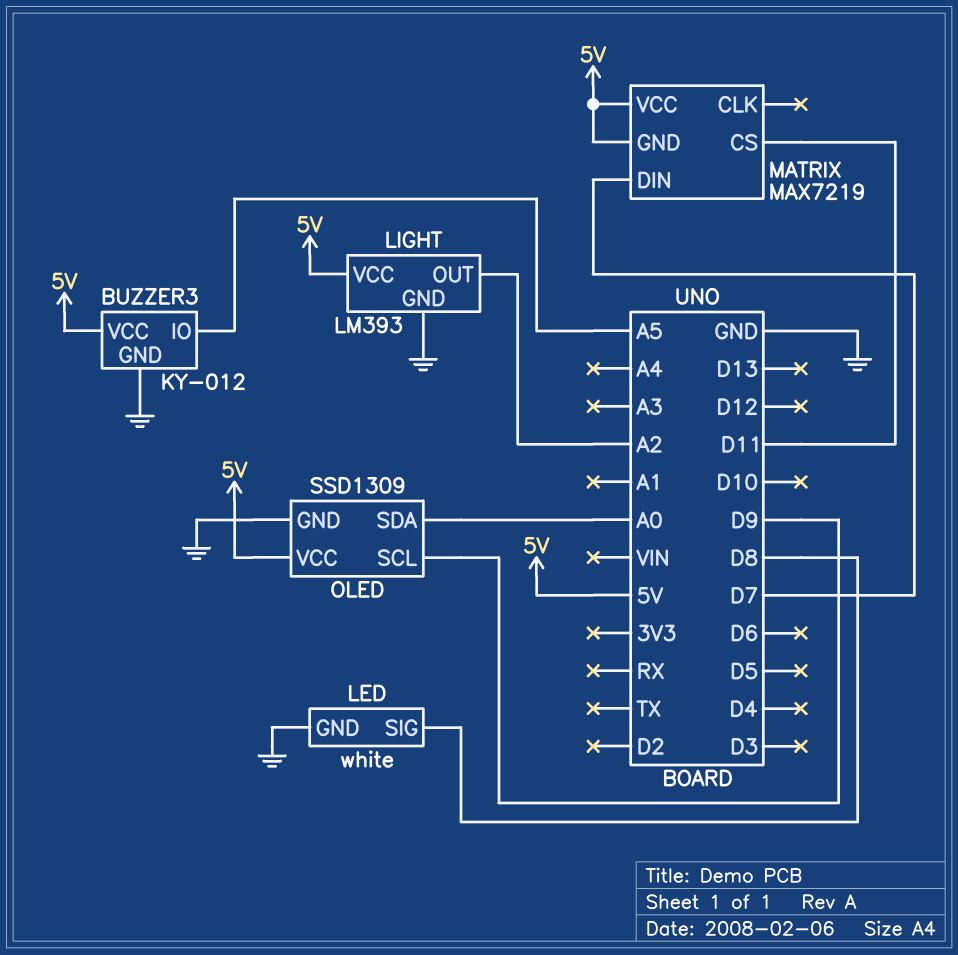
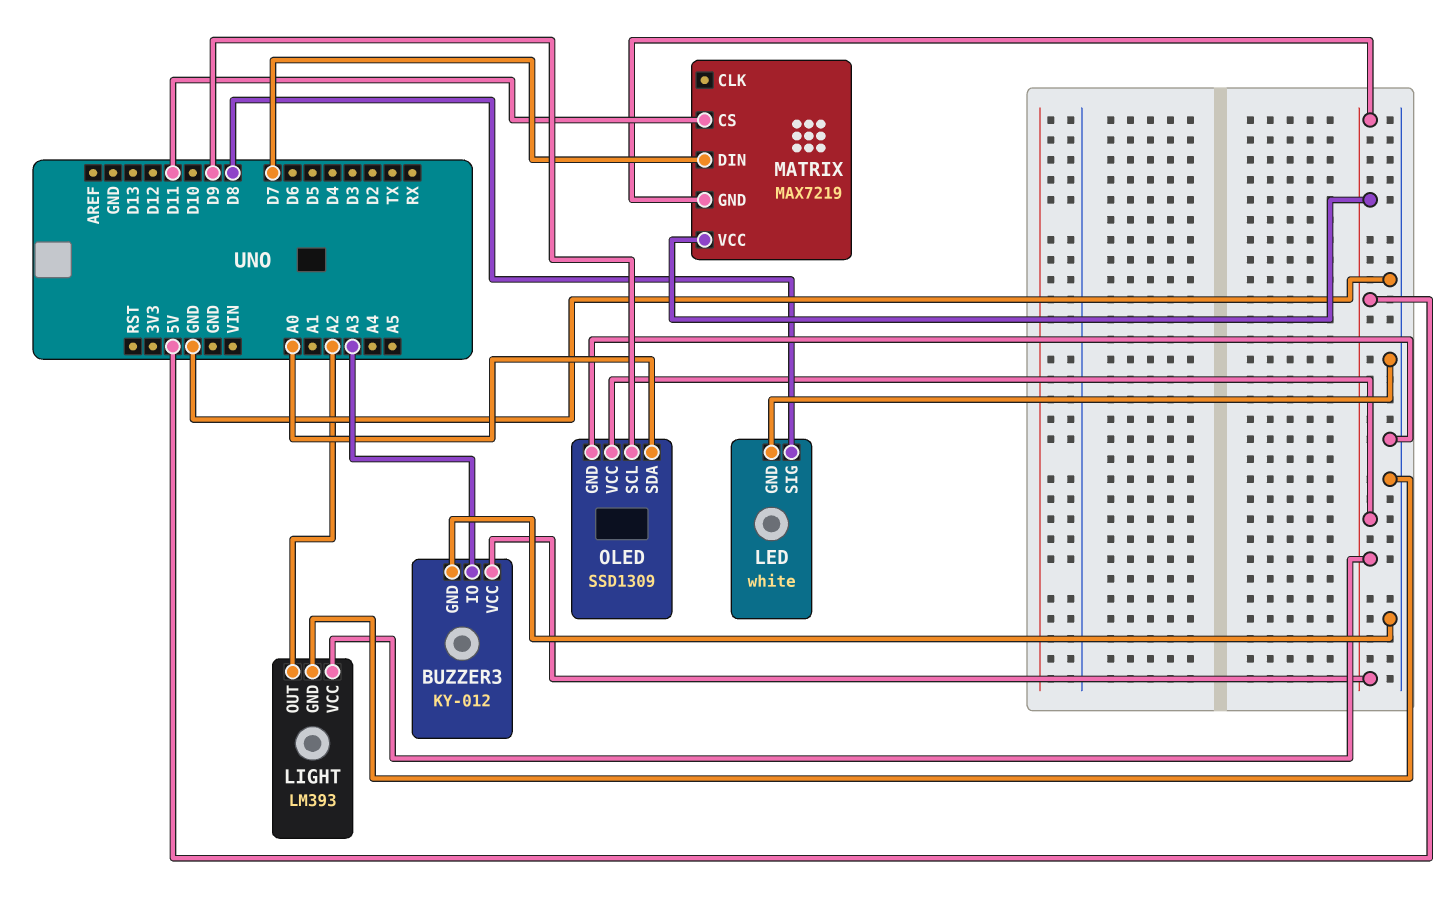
BUZZER3 pin IO: A5 -> A3

